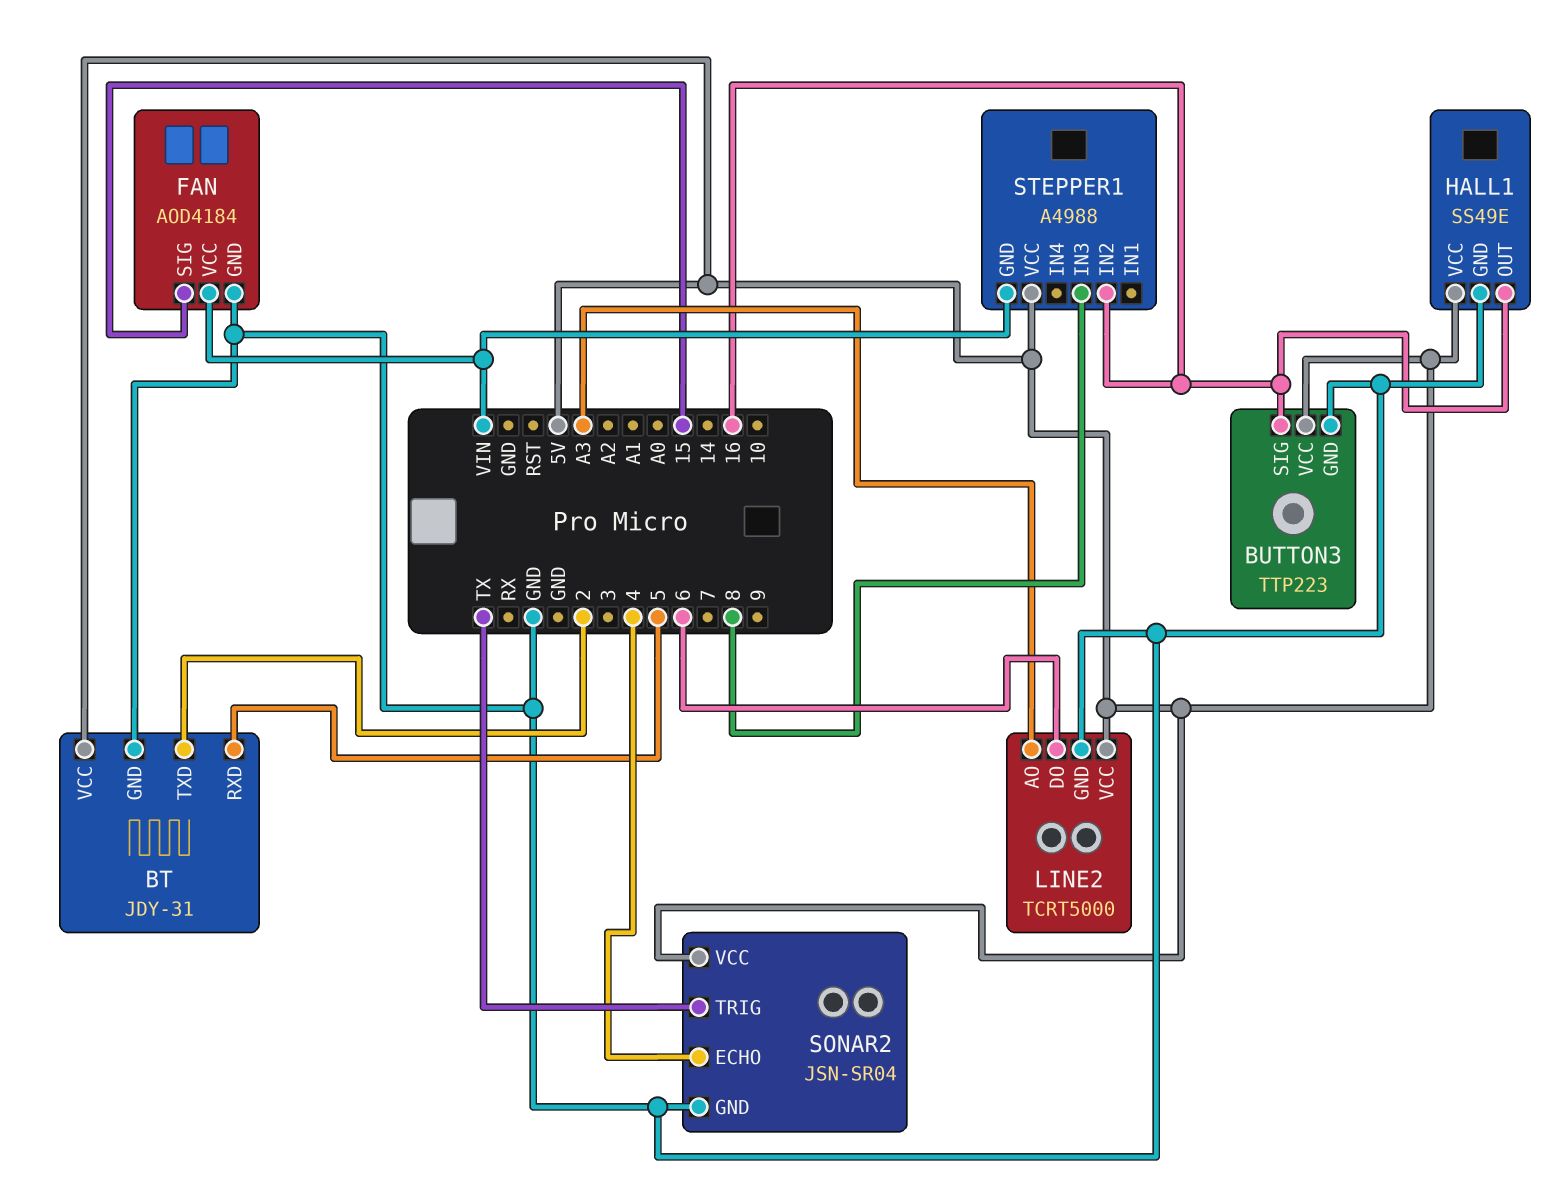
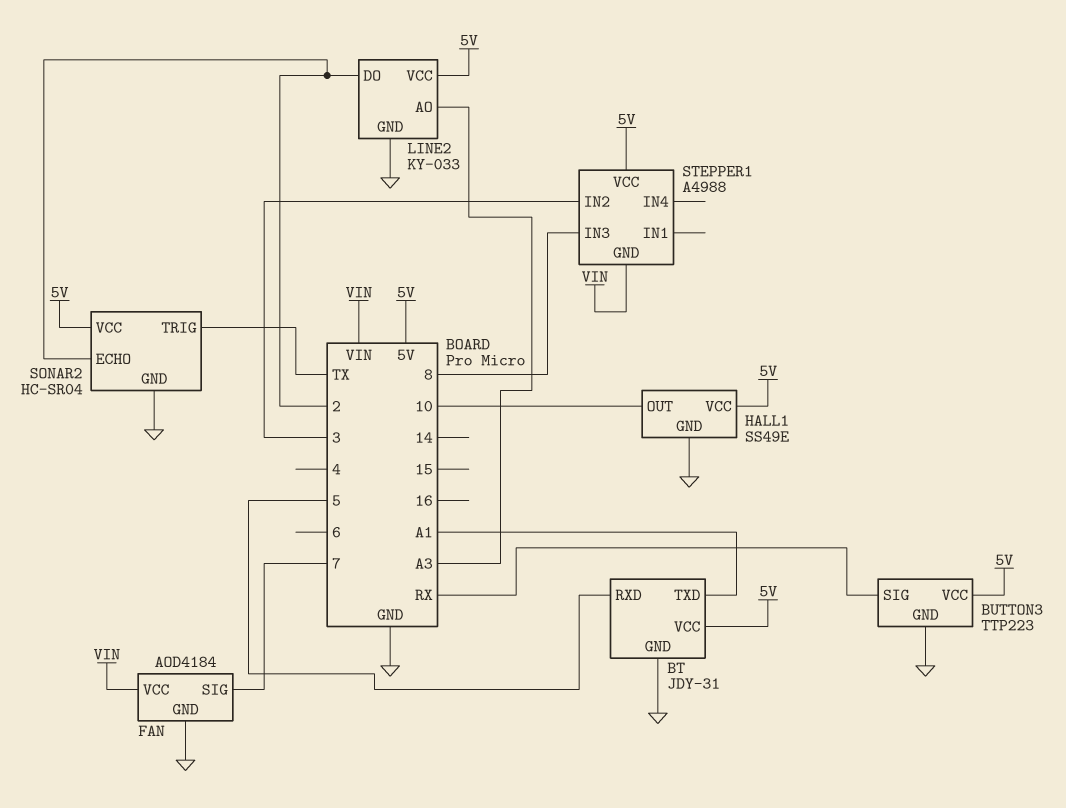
BT pin TXD: 2 -> A1
BUTTON3 pin SIG: 16 -> RX
FAN pin SIG: 15 -> 7
HALL1 pin OUT: 16 -> 10
LINE2: TCRT5000 -> KY-033
LINE2 pin DO: 6 -> 2
SONAR2: JSN-SR04 -> HC-SR04
SONAR2 pin ECHO: 4 -> 2
STEPPER1 pin IN2: 16 -> 3

